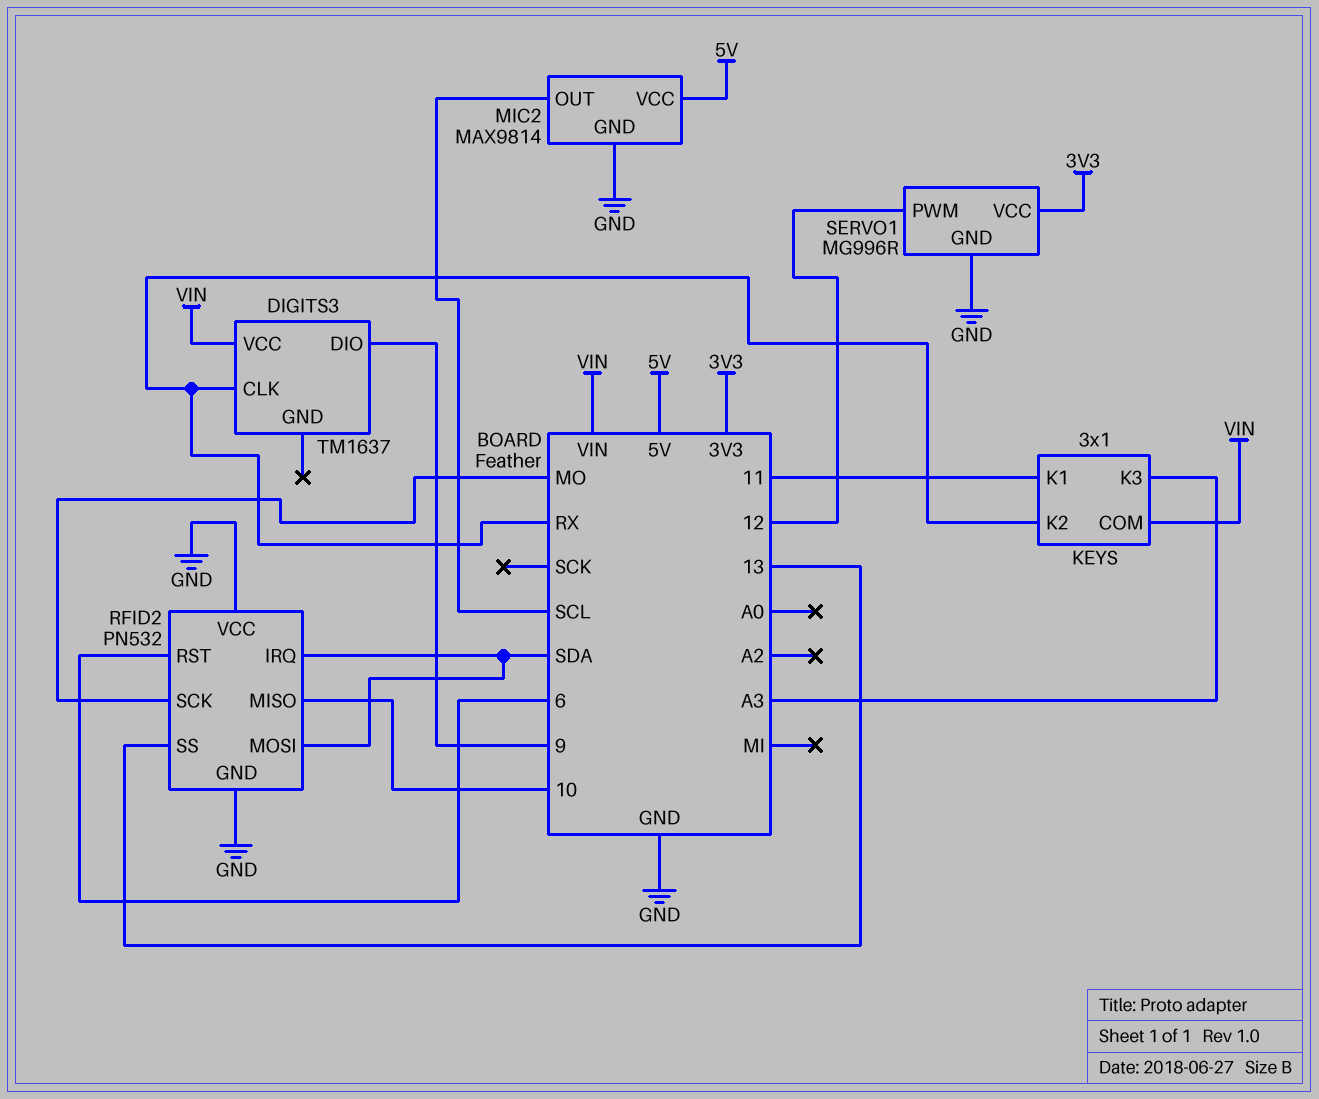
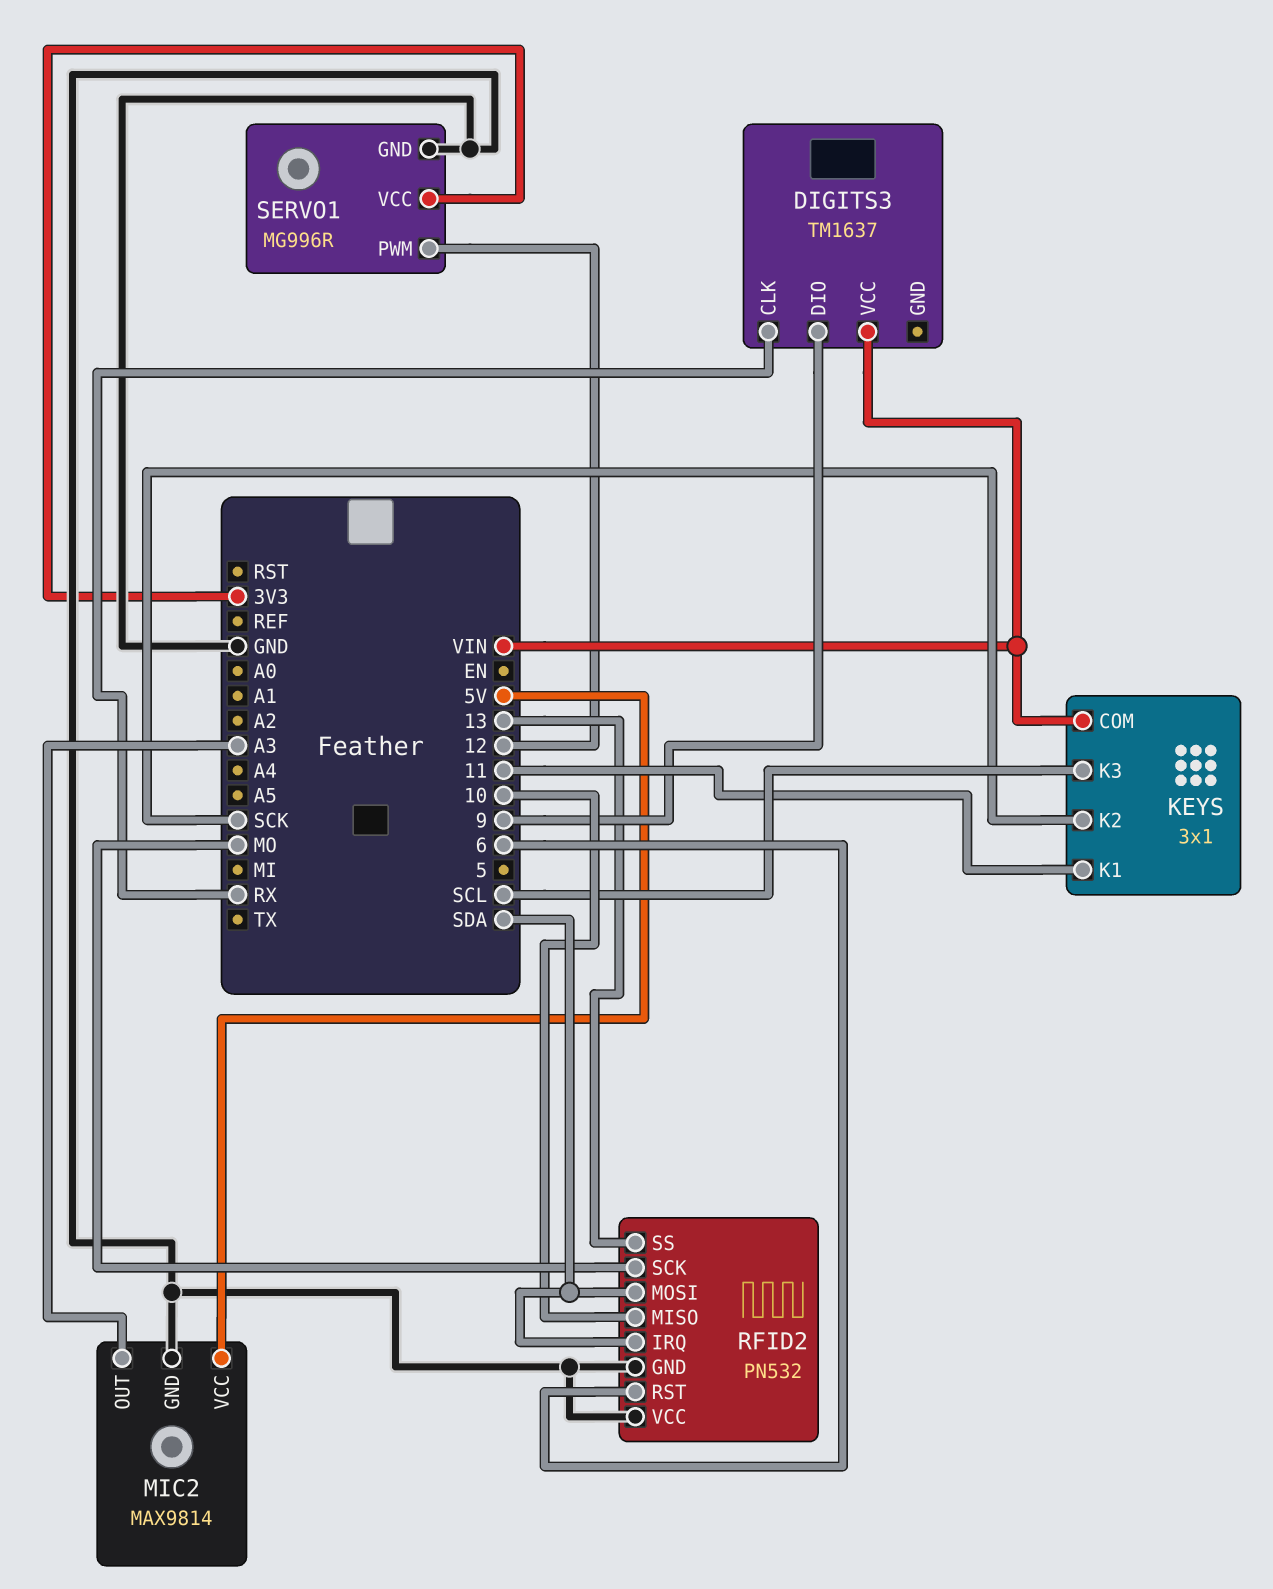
KEYS pin K2: RX -> SCK
KEYS pin K3: A3 -> SCL
MIC2 pin OUT: SCL -> A3

